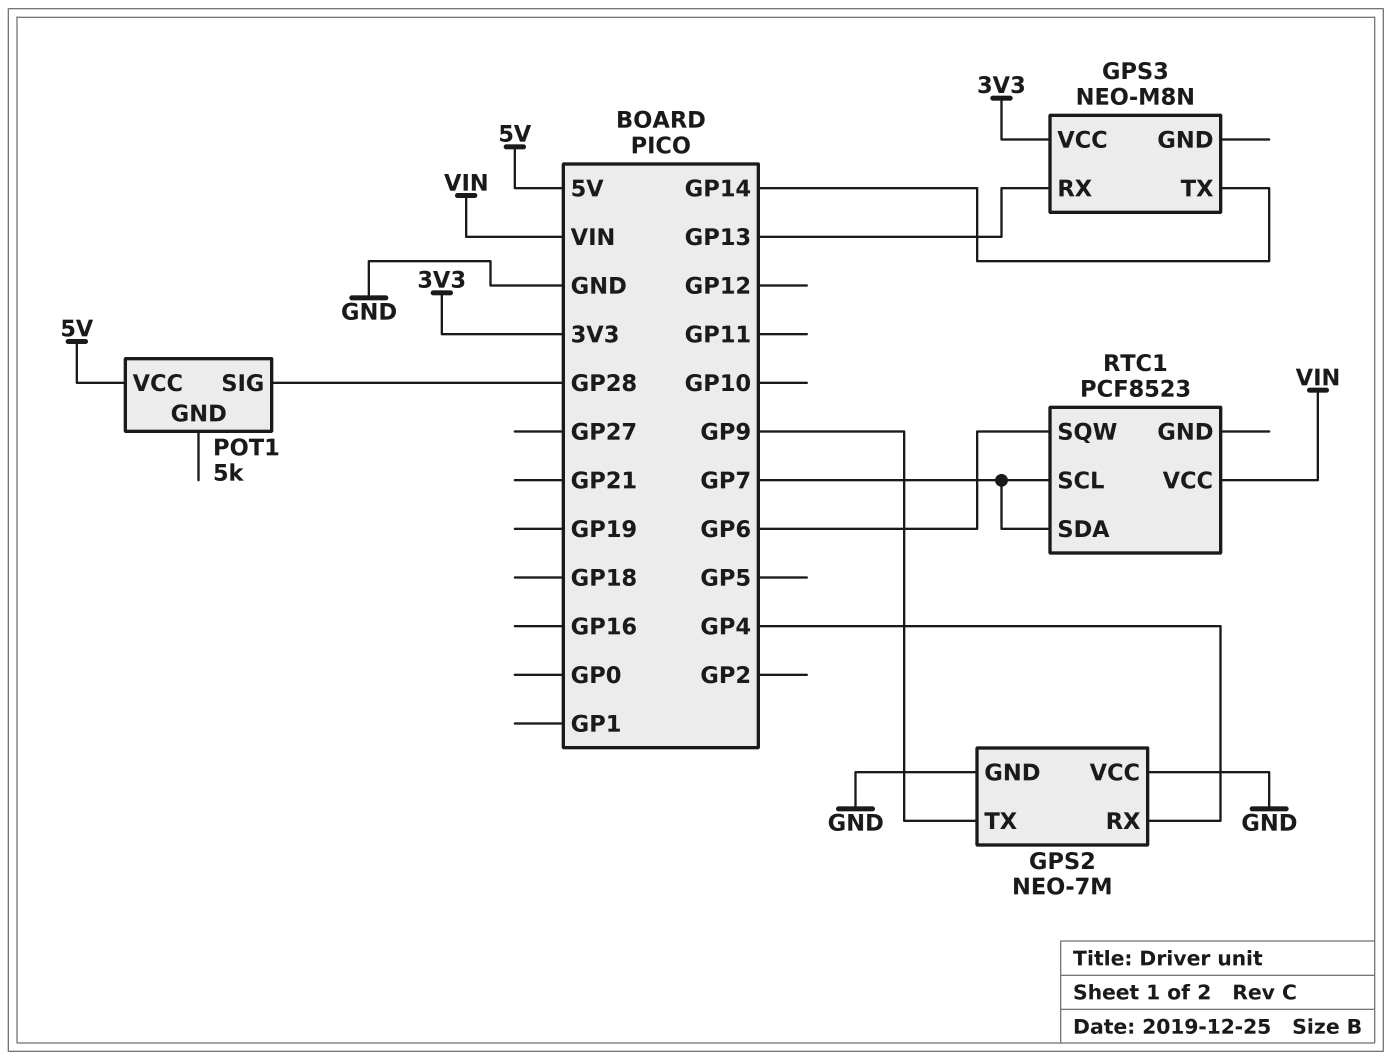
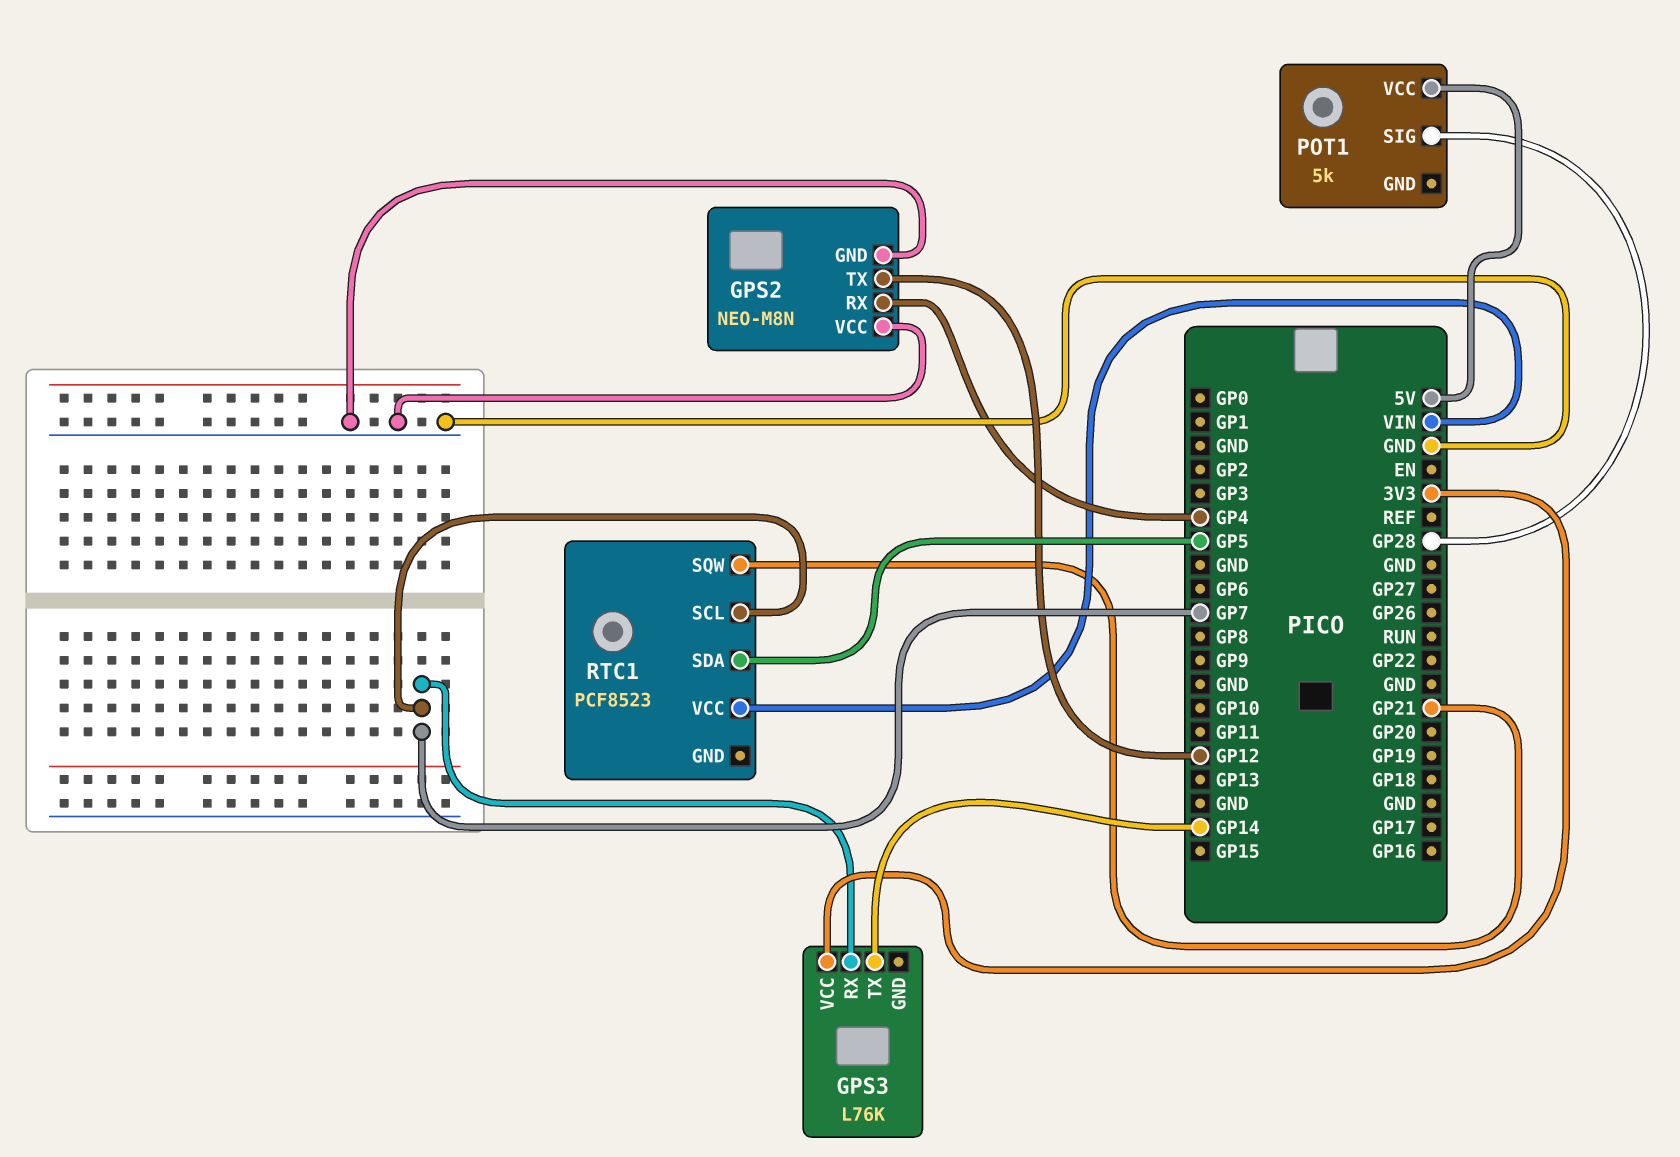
GPS2: NEO-7M -> NEO-M8N
GPS2 pin TX: GP9 -> GP12
GPS3: NEO-M8N -> L76K
GPS3 pin RX: GP13 -> GP7
RTC1 pin SDA: GP7 -> GP5
RTC1 pin SQW: GP6 -> GP21

